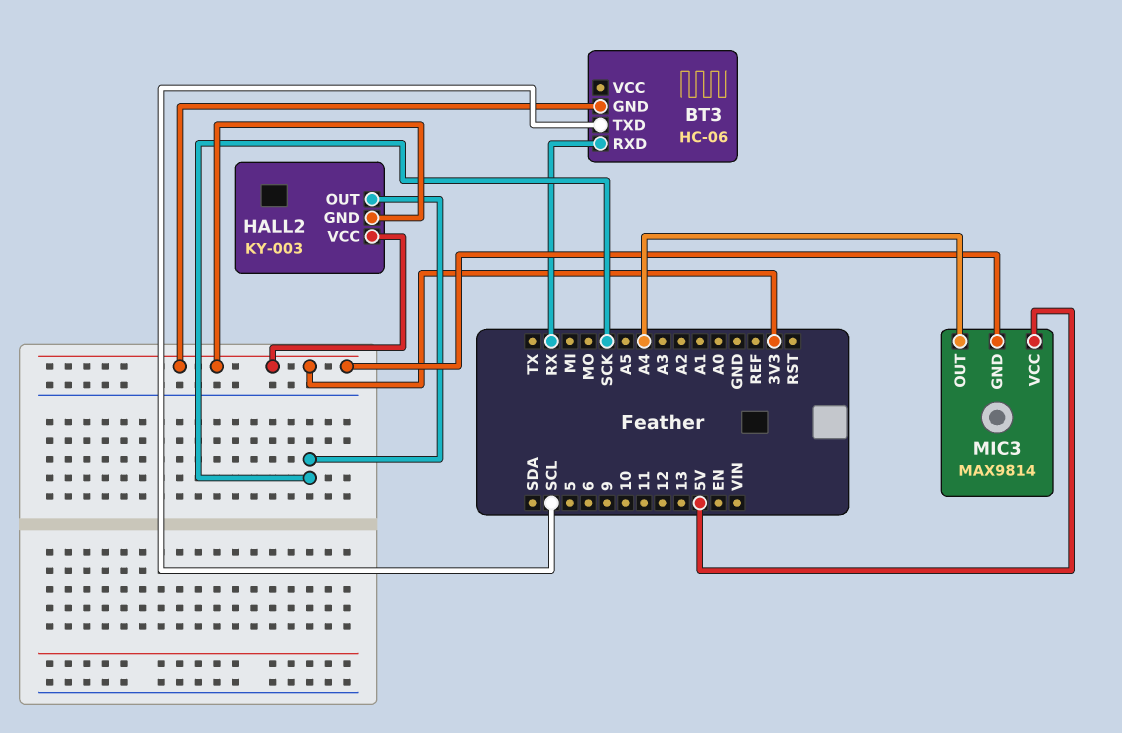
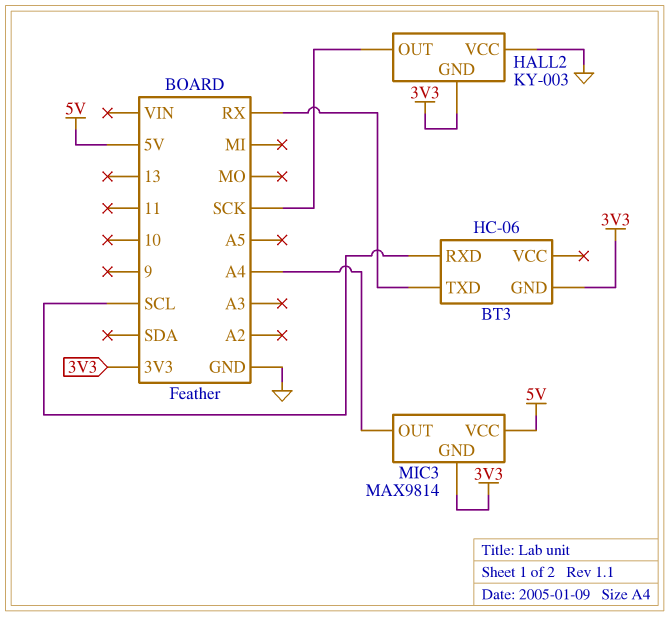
BT3 pin RXD: RX -> SCL
BT3 pin TXD: SCL -> RX
HALL2 pin VCC: 3V3 -> GND

